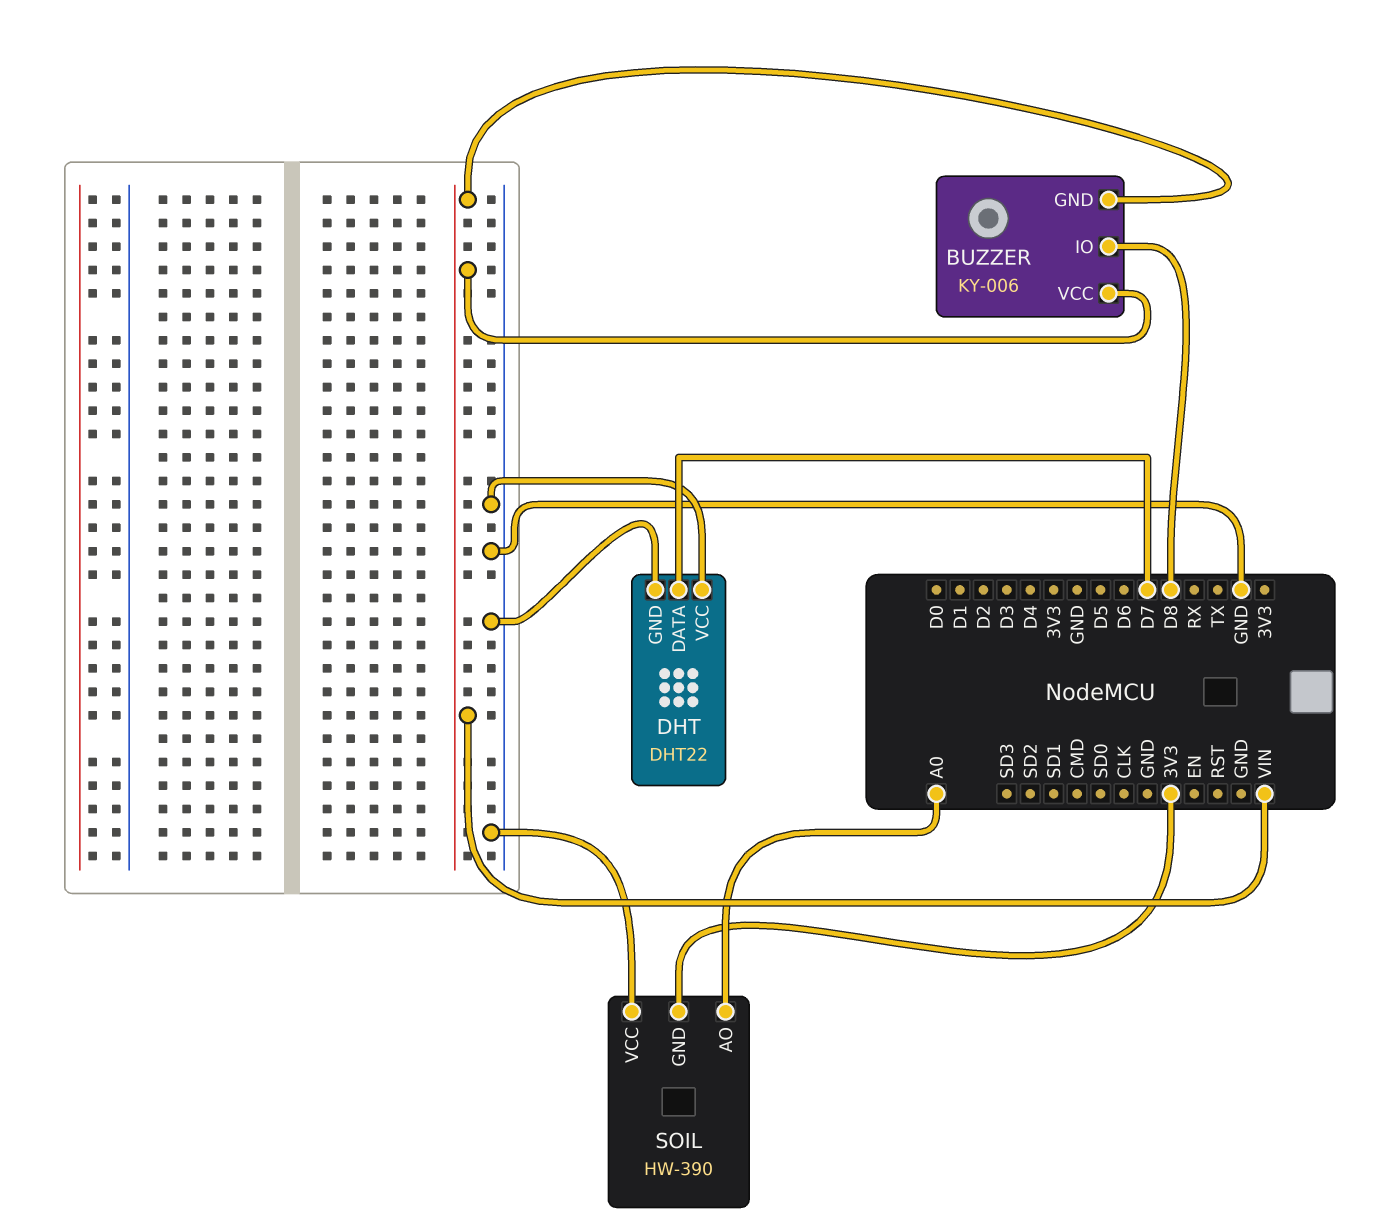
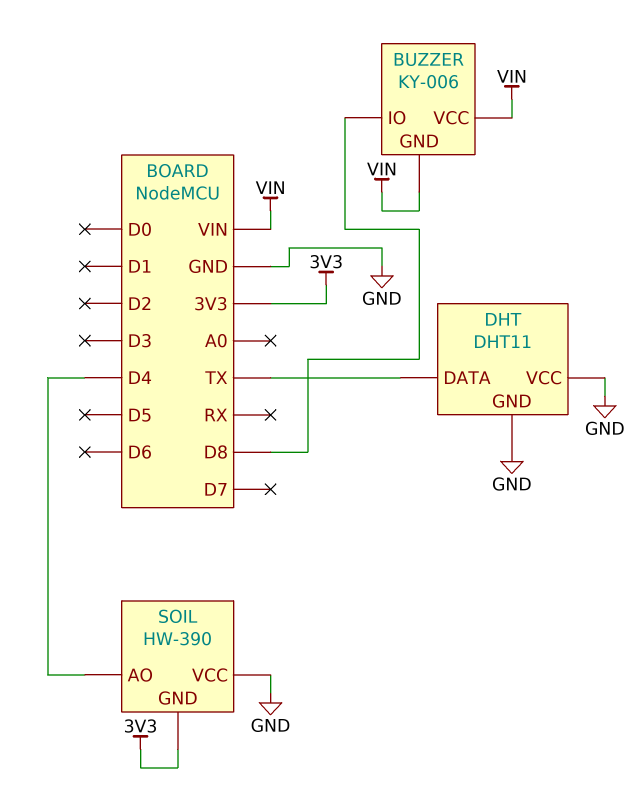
DHT: DHT22 -> DHT11
DHT pin DATA: D7 -> TX
SOIL pin AO: A0 -> D4

